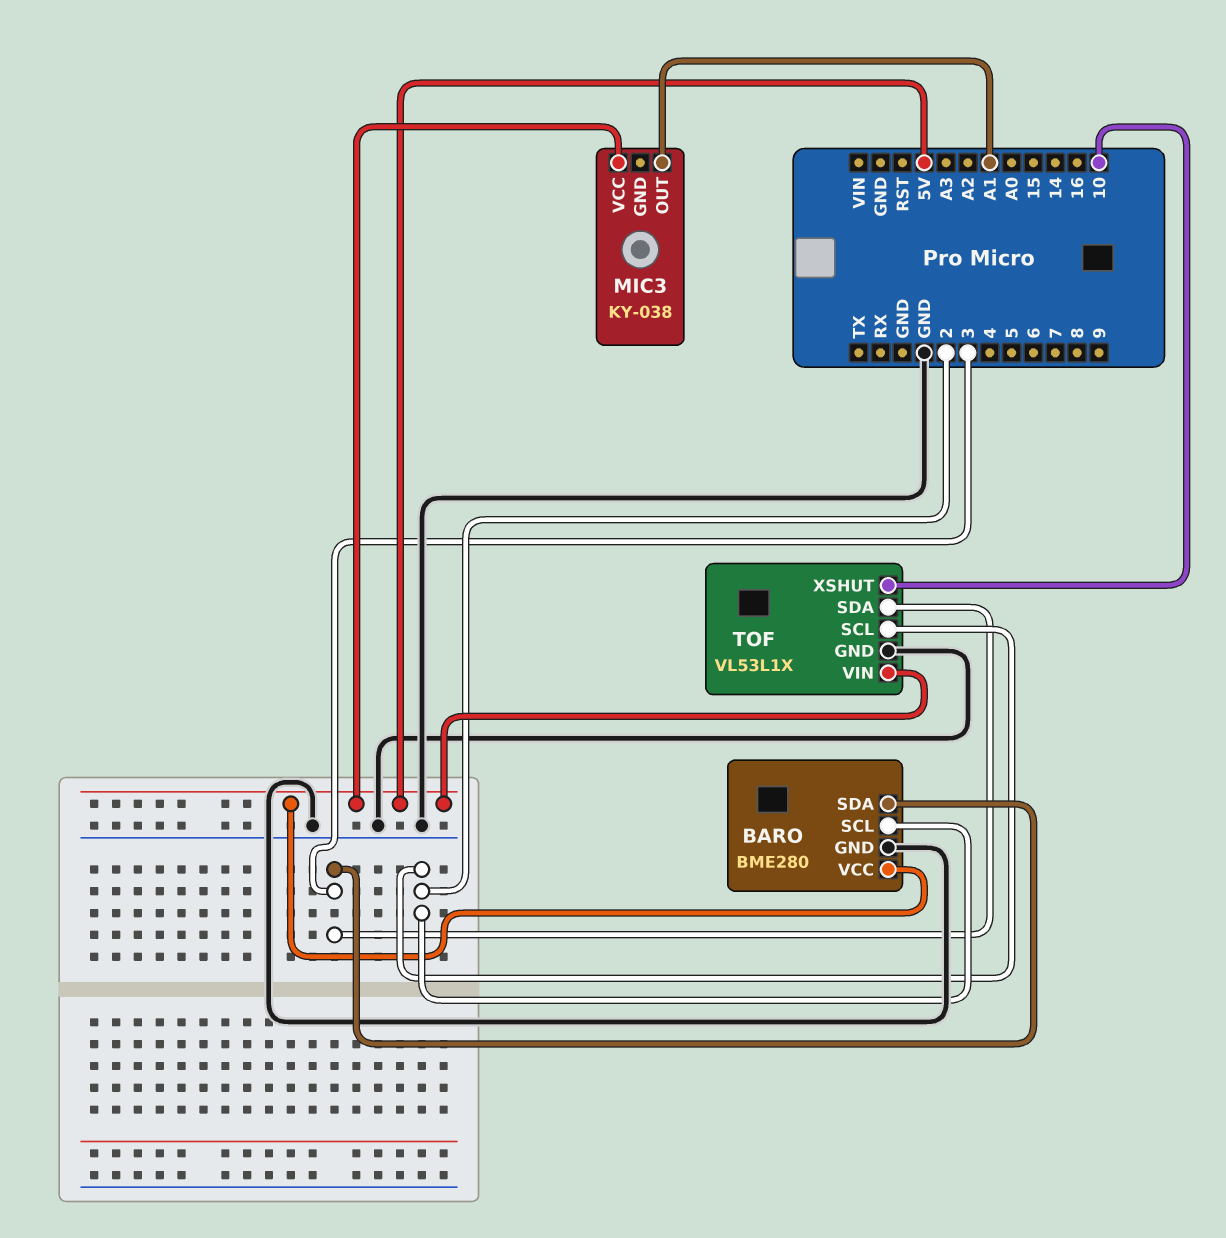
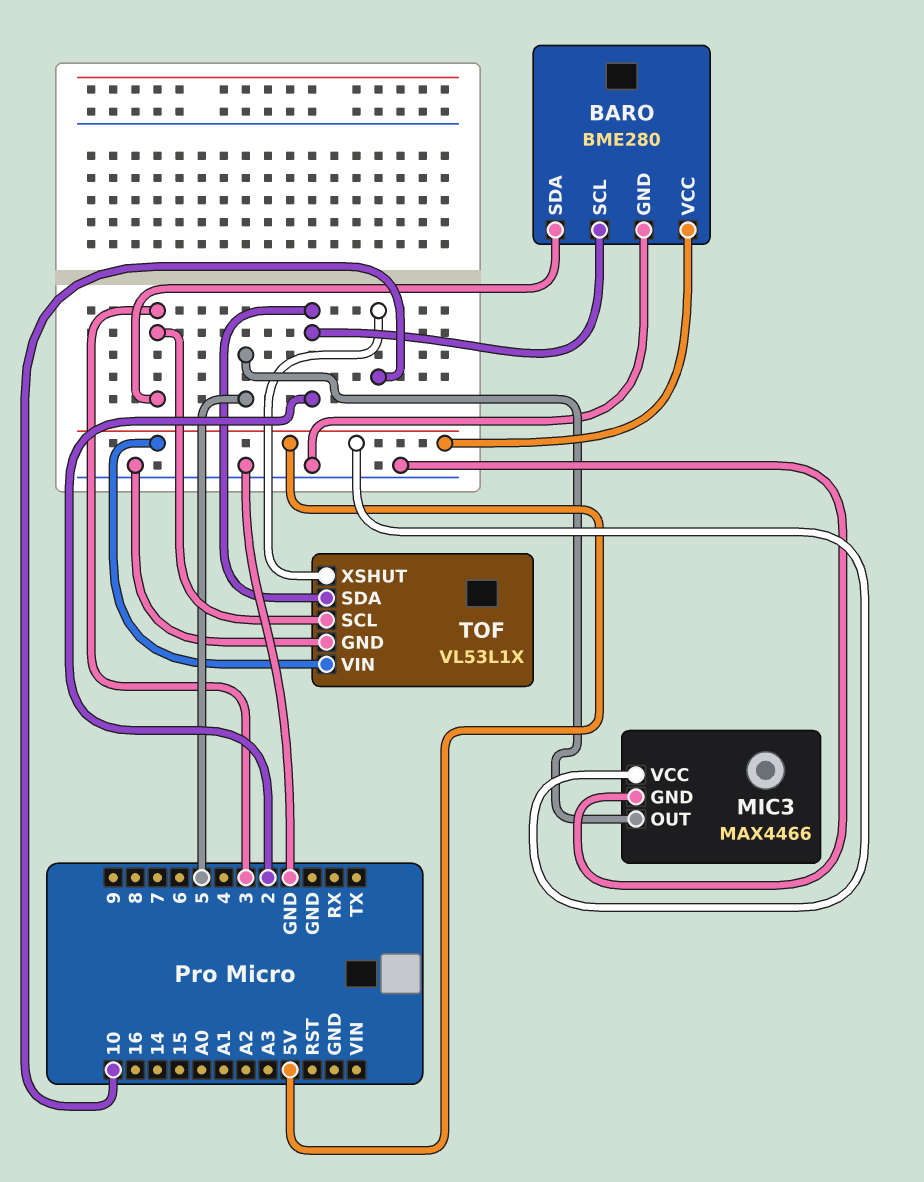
MIC3: KY-038 -> MAX4466
MIC3 pin GND: none -> GND
MIC3 pin OUT: A1 -> 5
TOF pin SCL: 2 -> 3
TOF pin SDA: 3 -> 2

